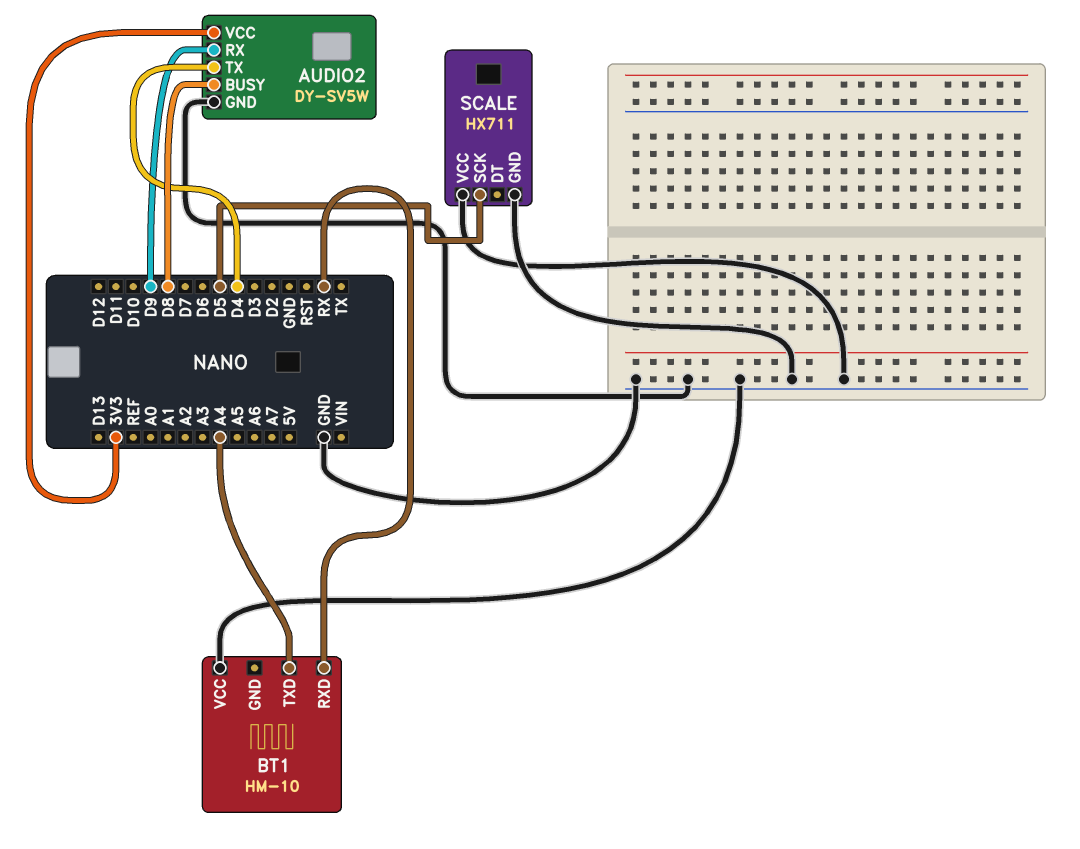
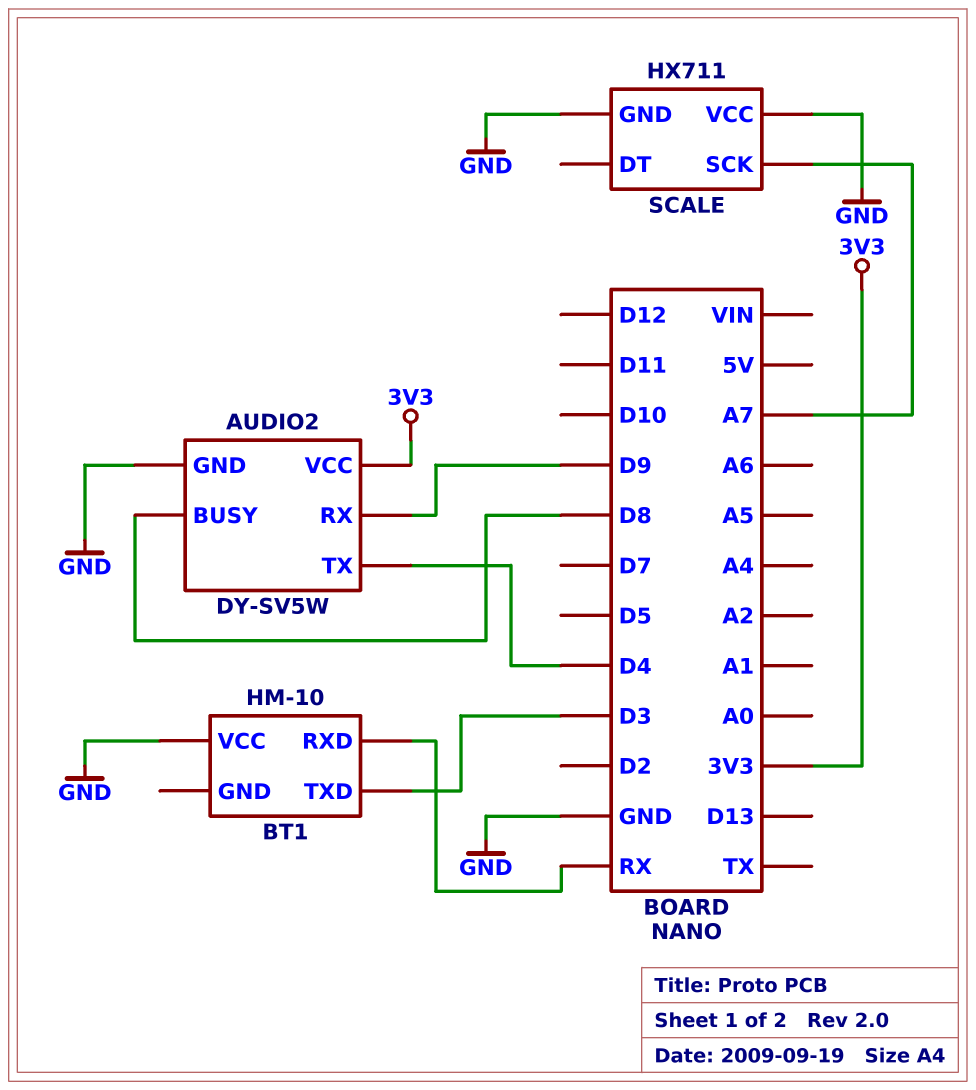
BT1 pin TXD: A4 -> D3
SCALE pin SCK: D5 -> A7

